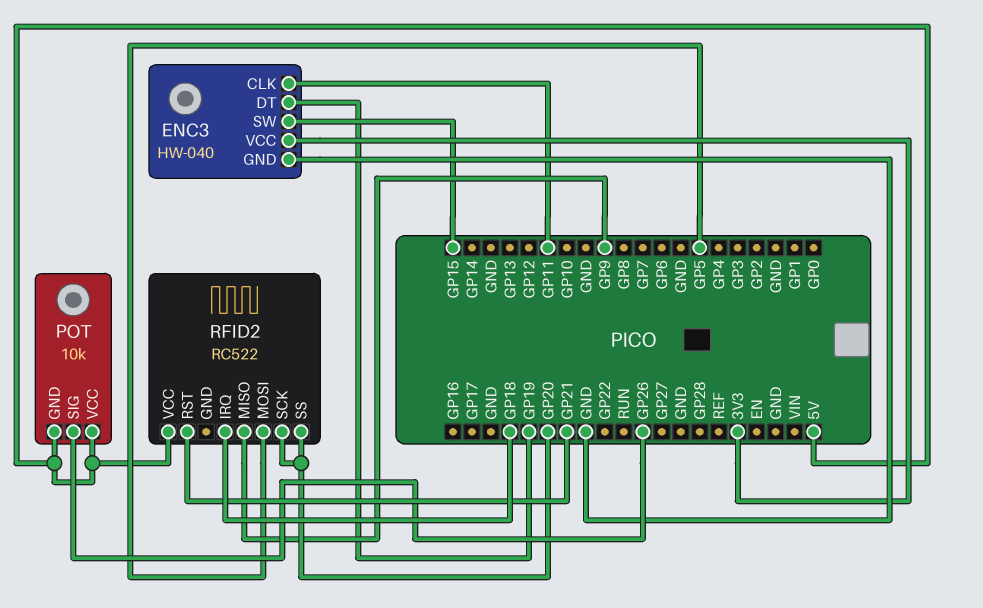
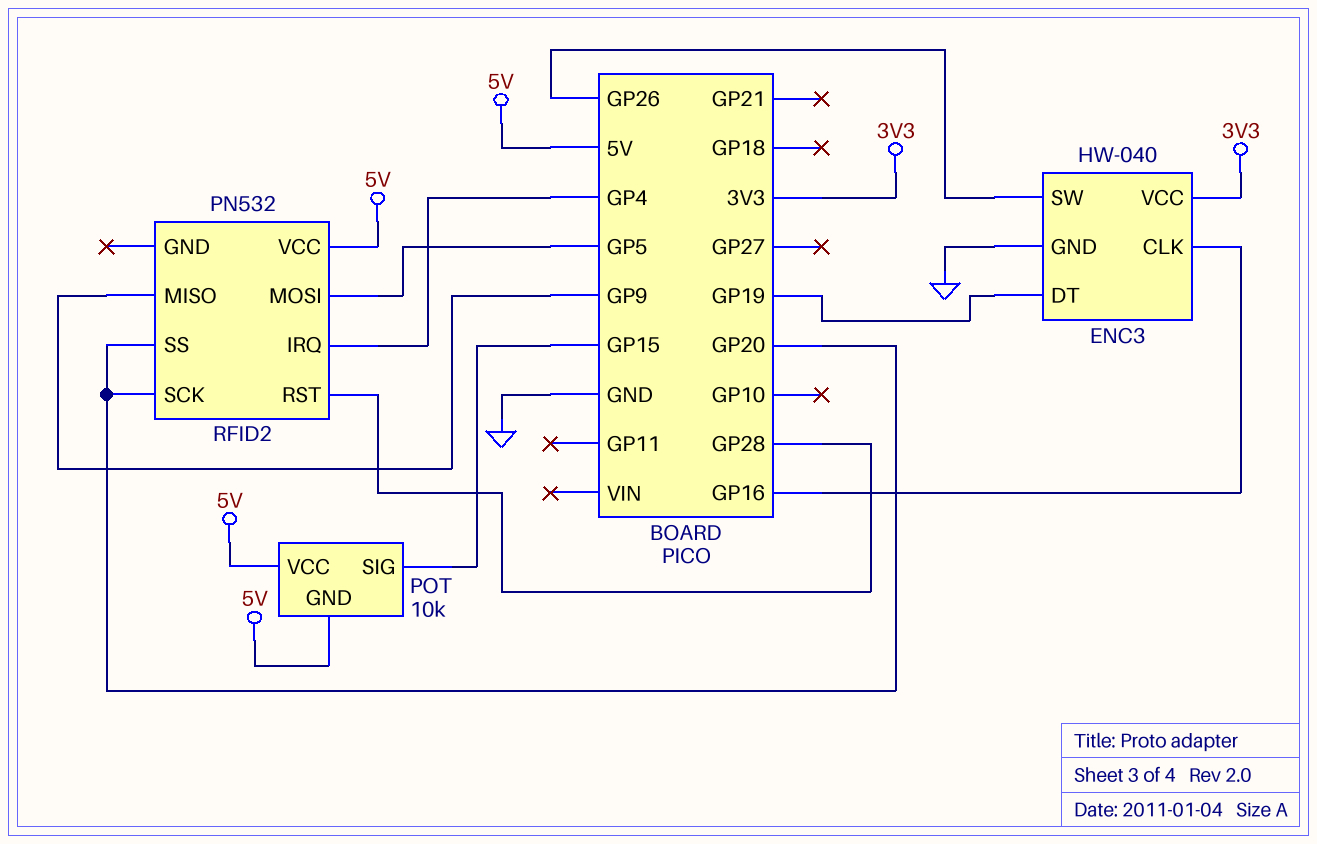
ENC3 pin CLK: GP11 -> GP16
ENC3 pin SW: GP15 -> GP26
POT pin SIG: GP26 -> GP15
RFID2: RC522 -> PN532
RFID2 pin IRQ: GP18 -> GP4
RFID2 pin RST: GP21 -> GP28

